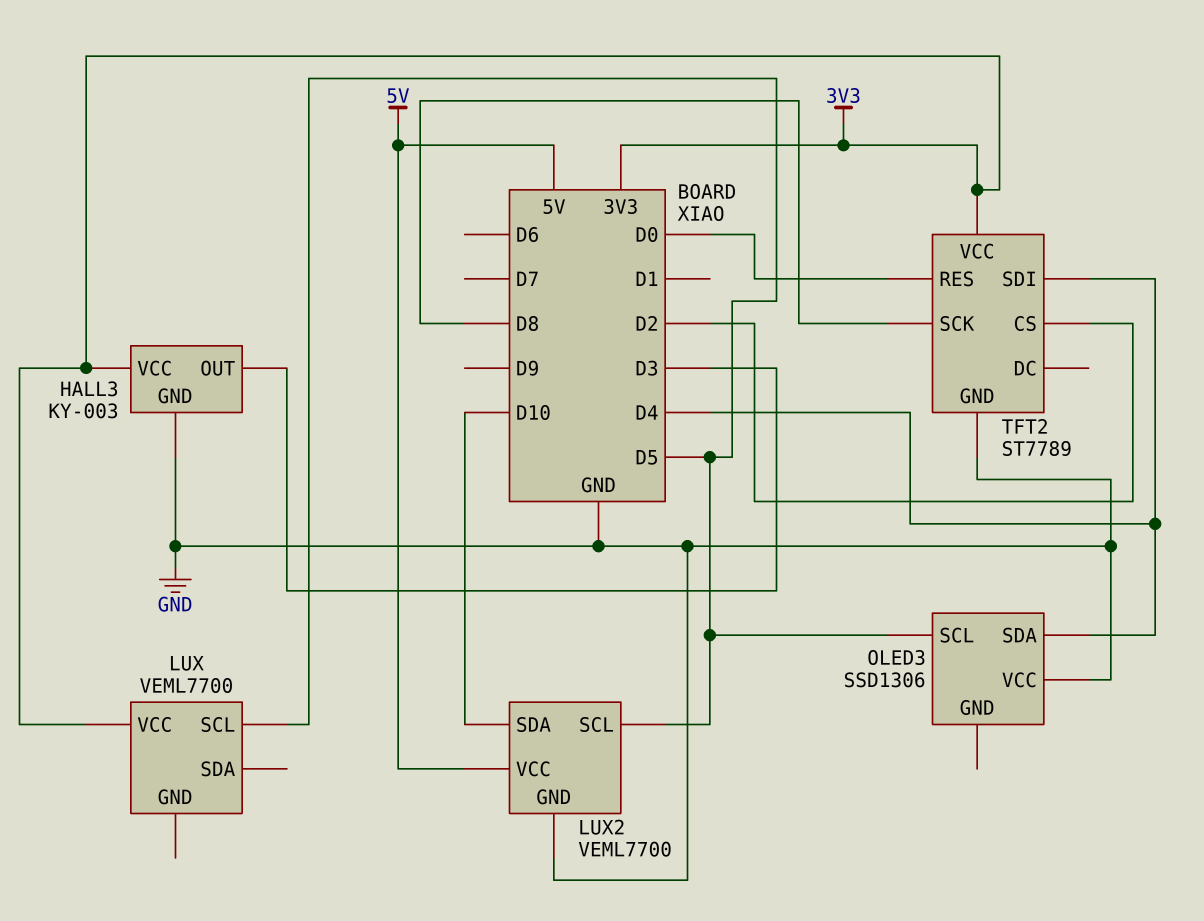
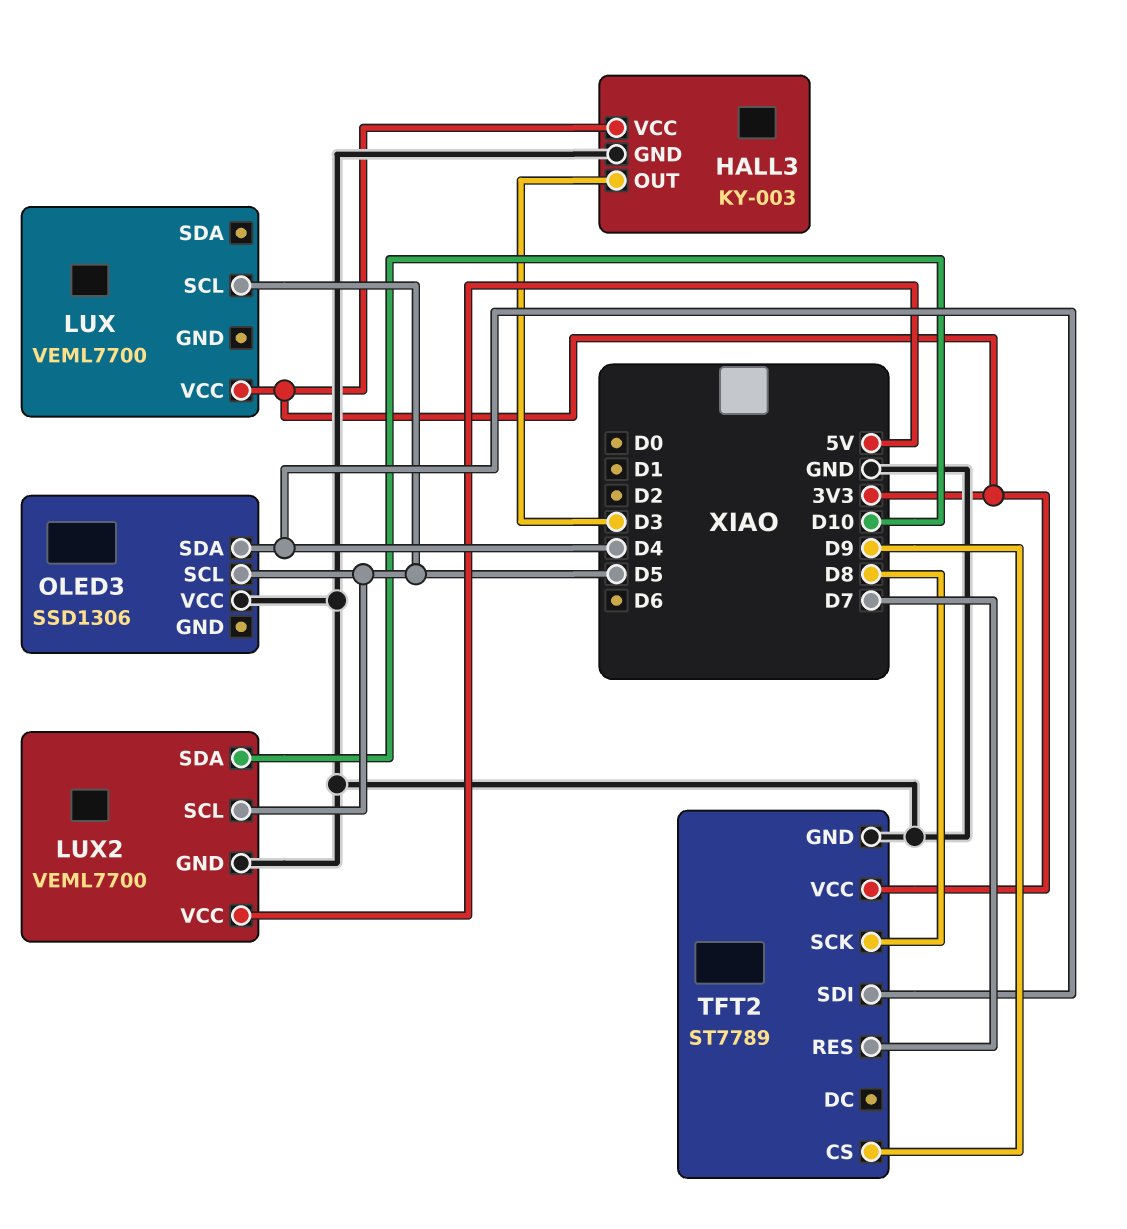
TFT2 pin CS: D2 -> D9
TFT2 pin RES: D0 -> D7

